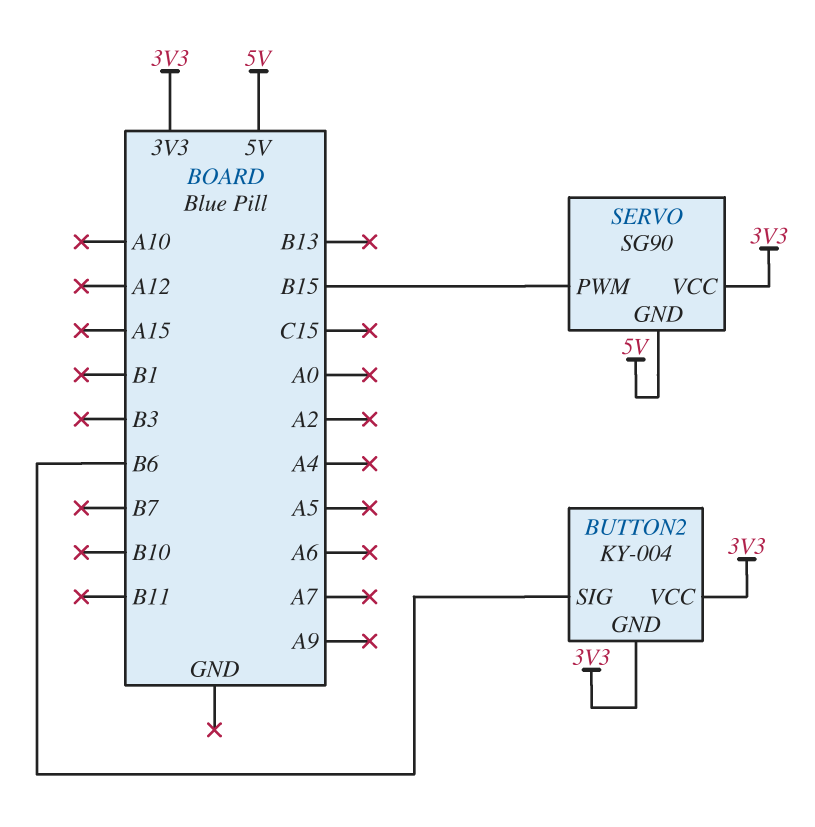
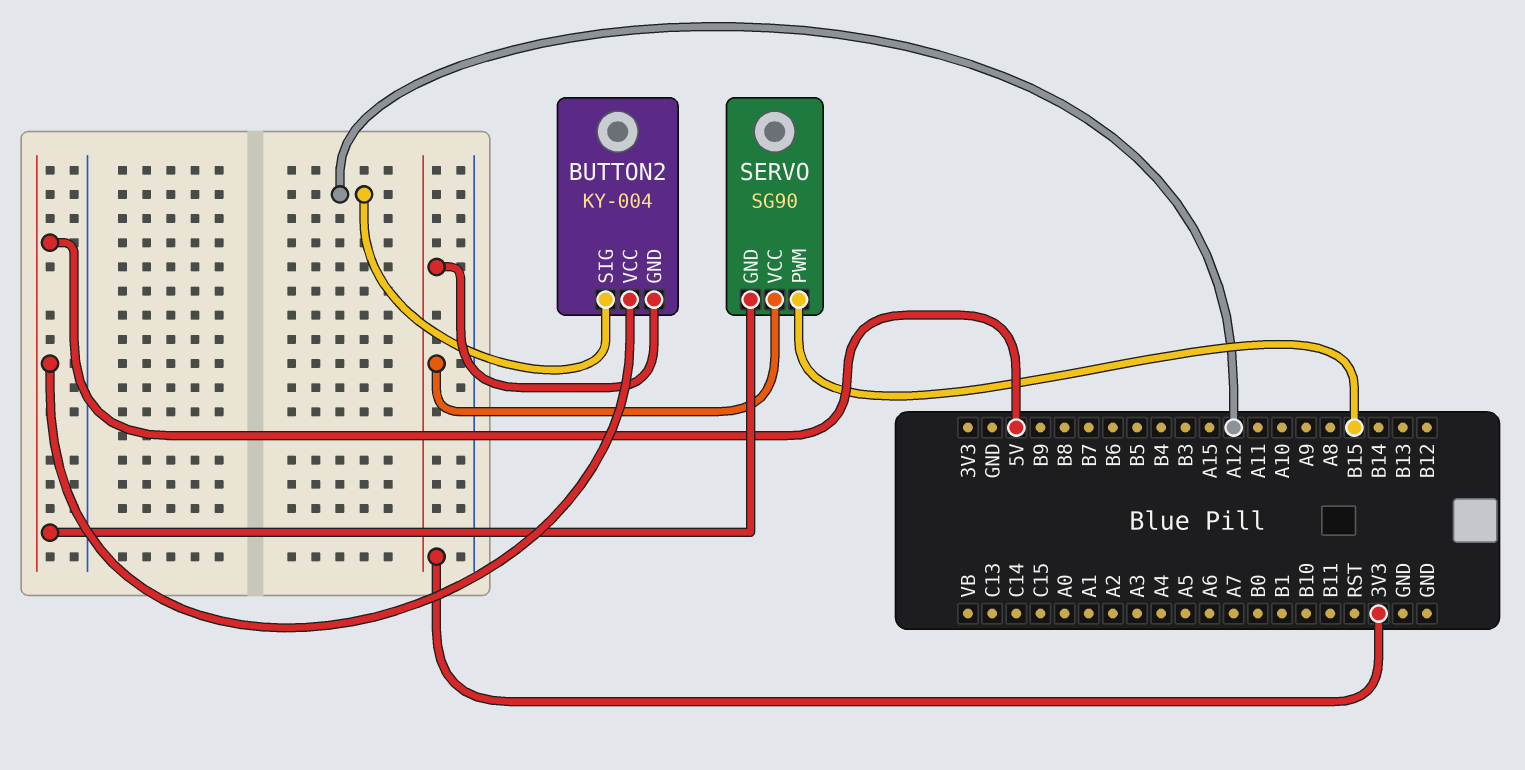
BUTTON2 pin SIG: B6 -> A12
BUTTON2 pin VCC: 3V3 -> 5V

